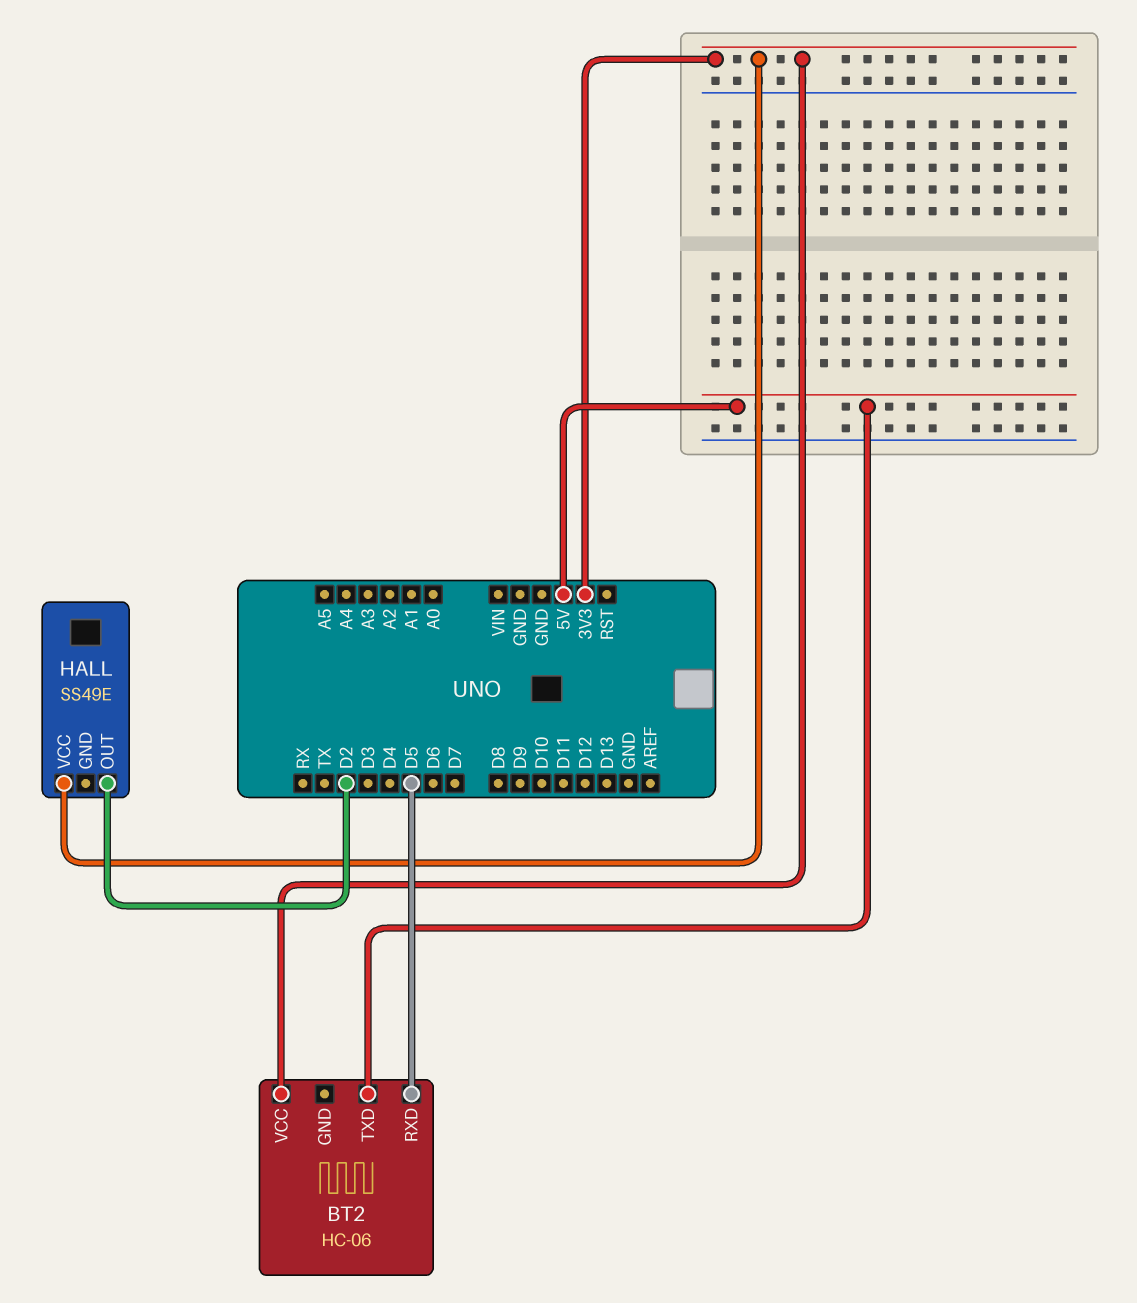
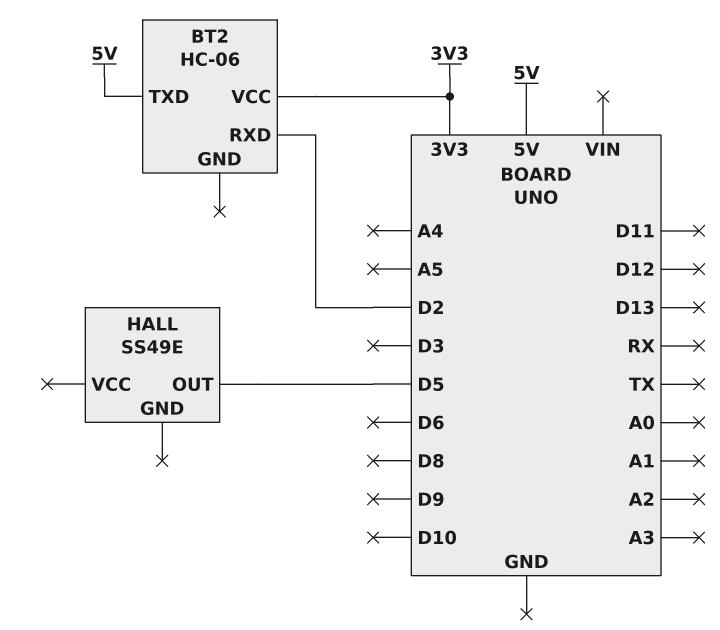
BT2 pin RXD: D5 -> D2
HALL pin OUT: D2 -> D5
HALL pin VCC: 3V3 -> none

